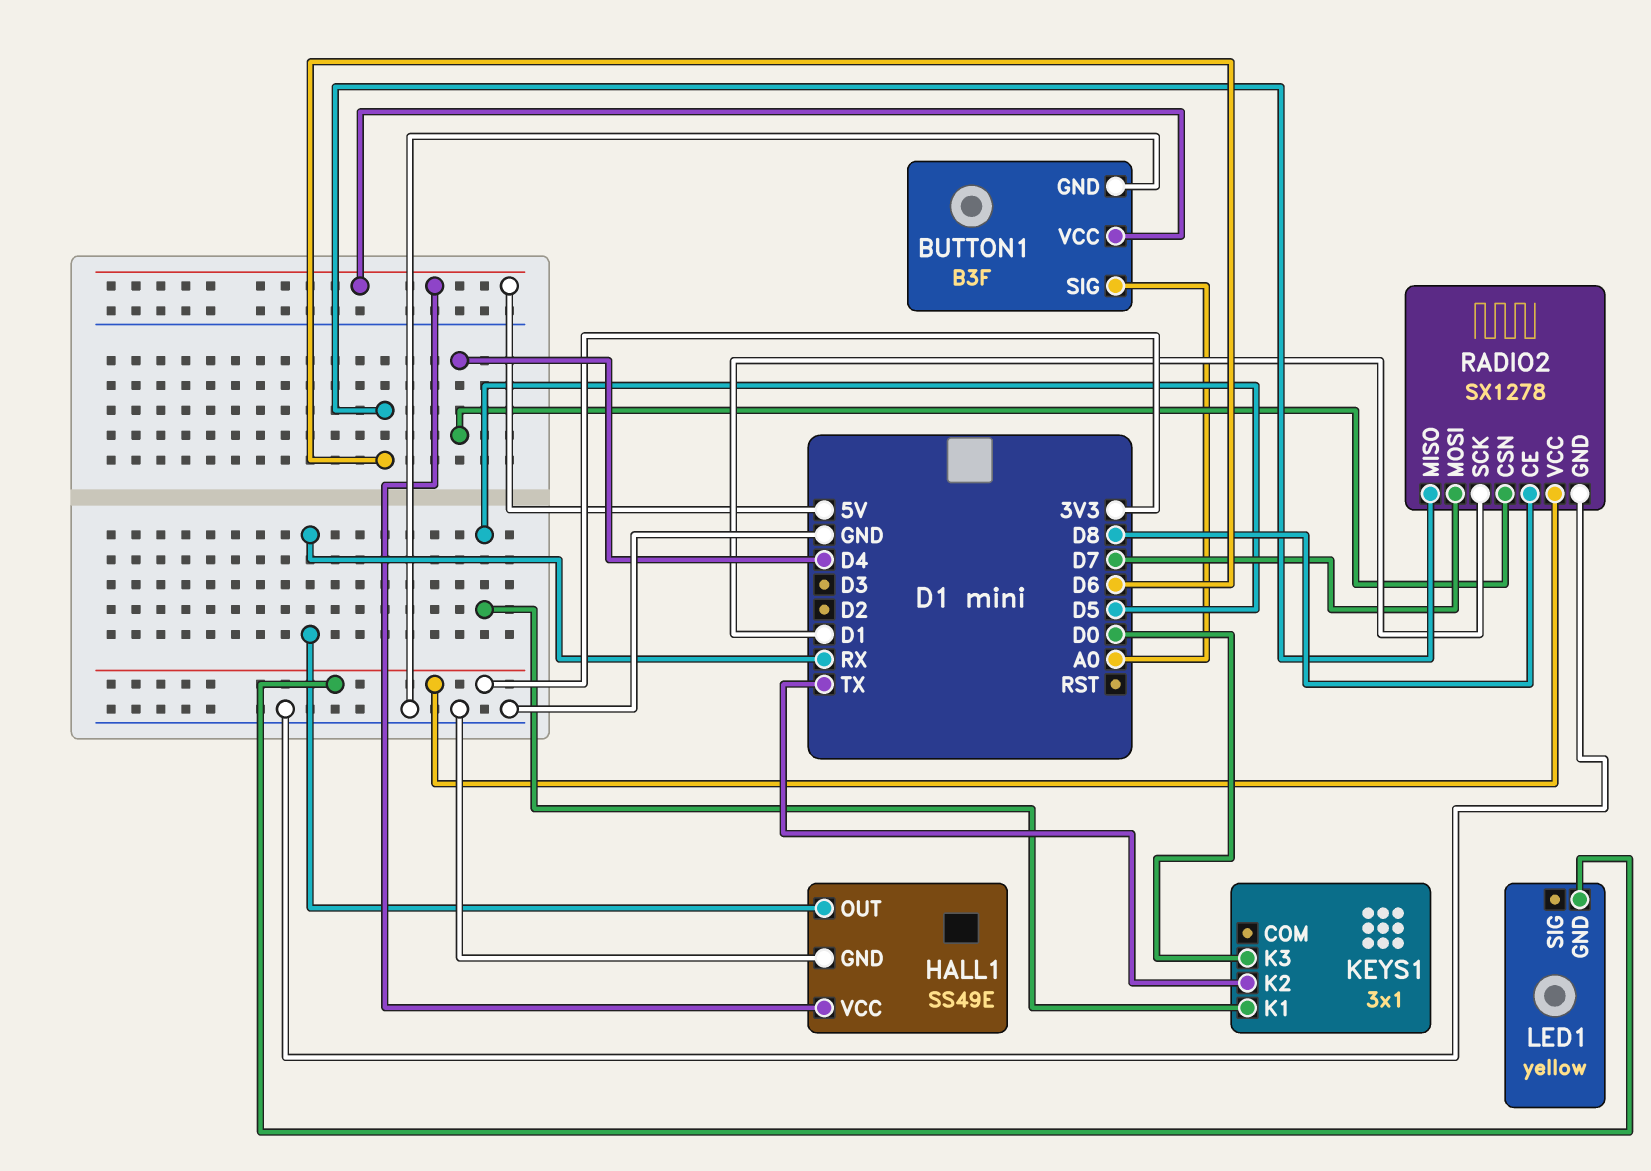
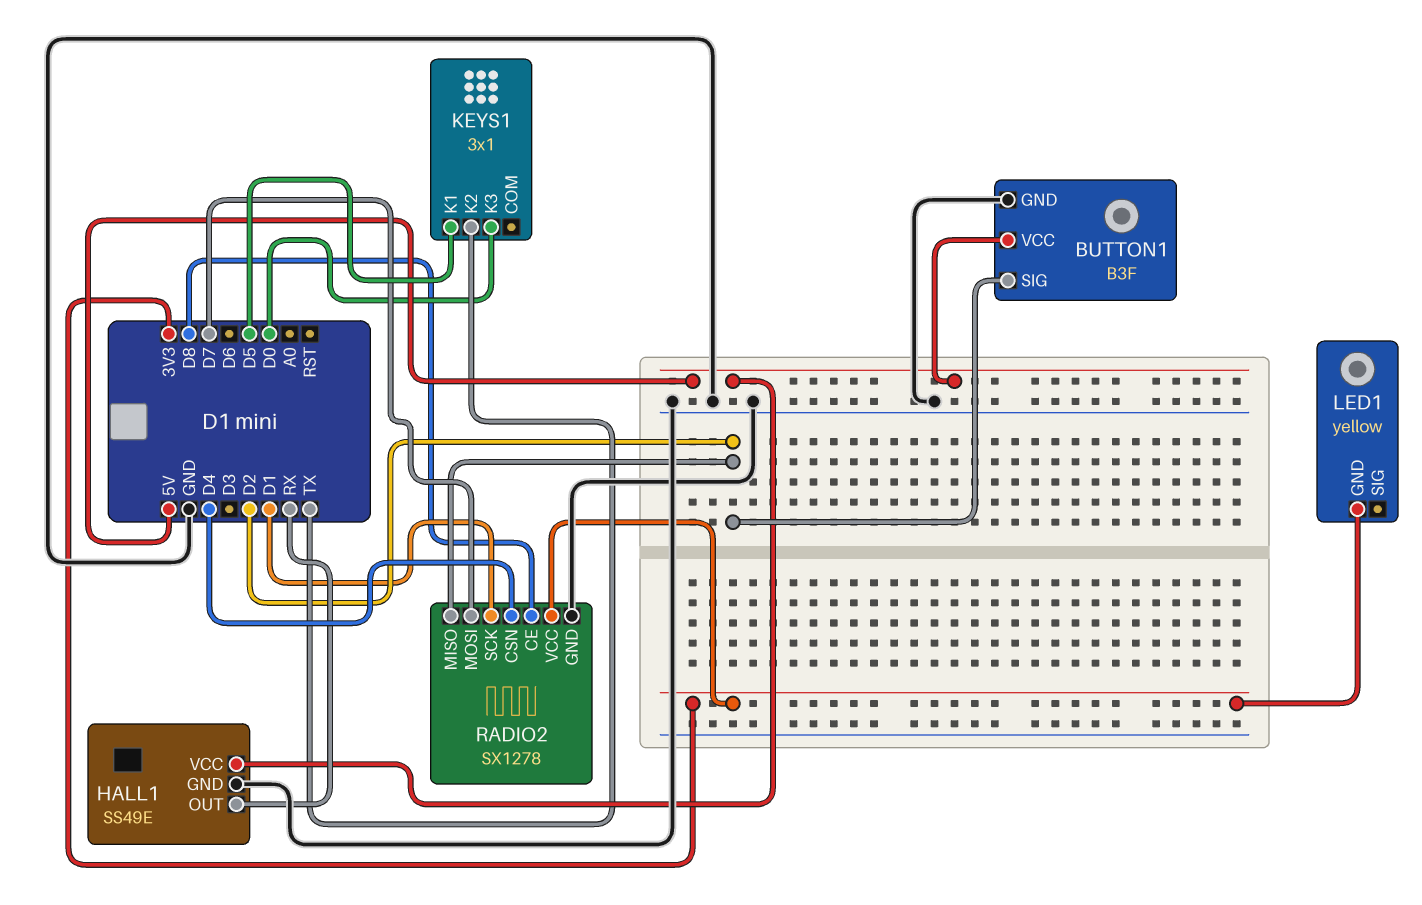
BUTTON1 pin SIG: A0 -> D2
RADIO2 pin MISO: D6 -> D2

